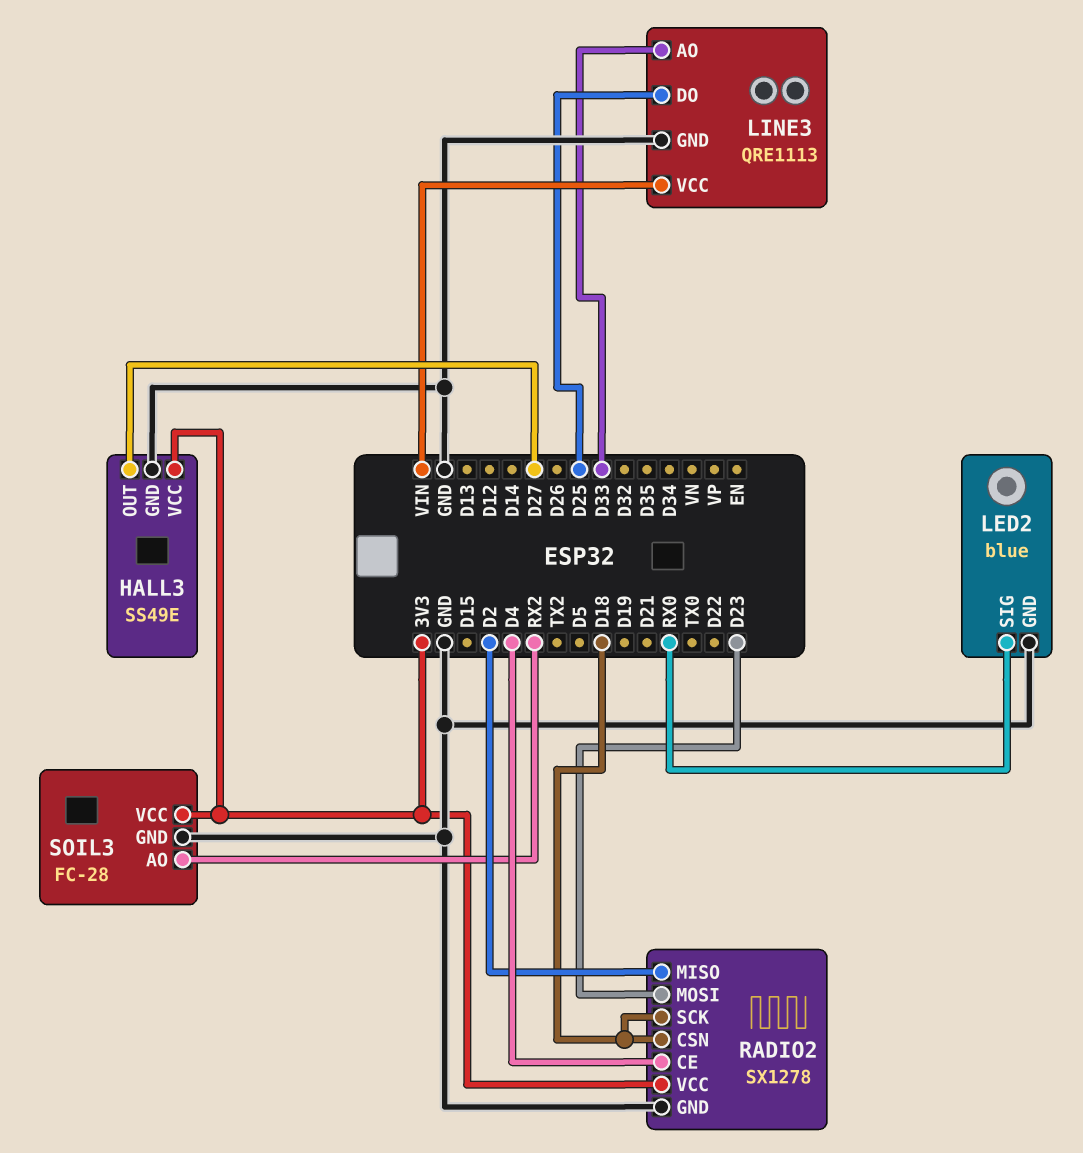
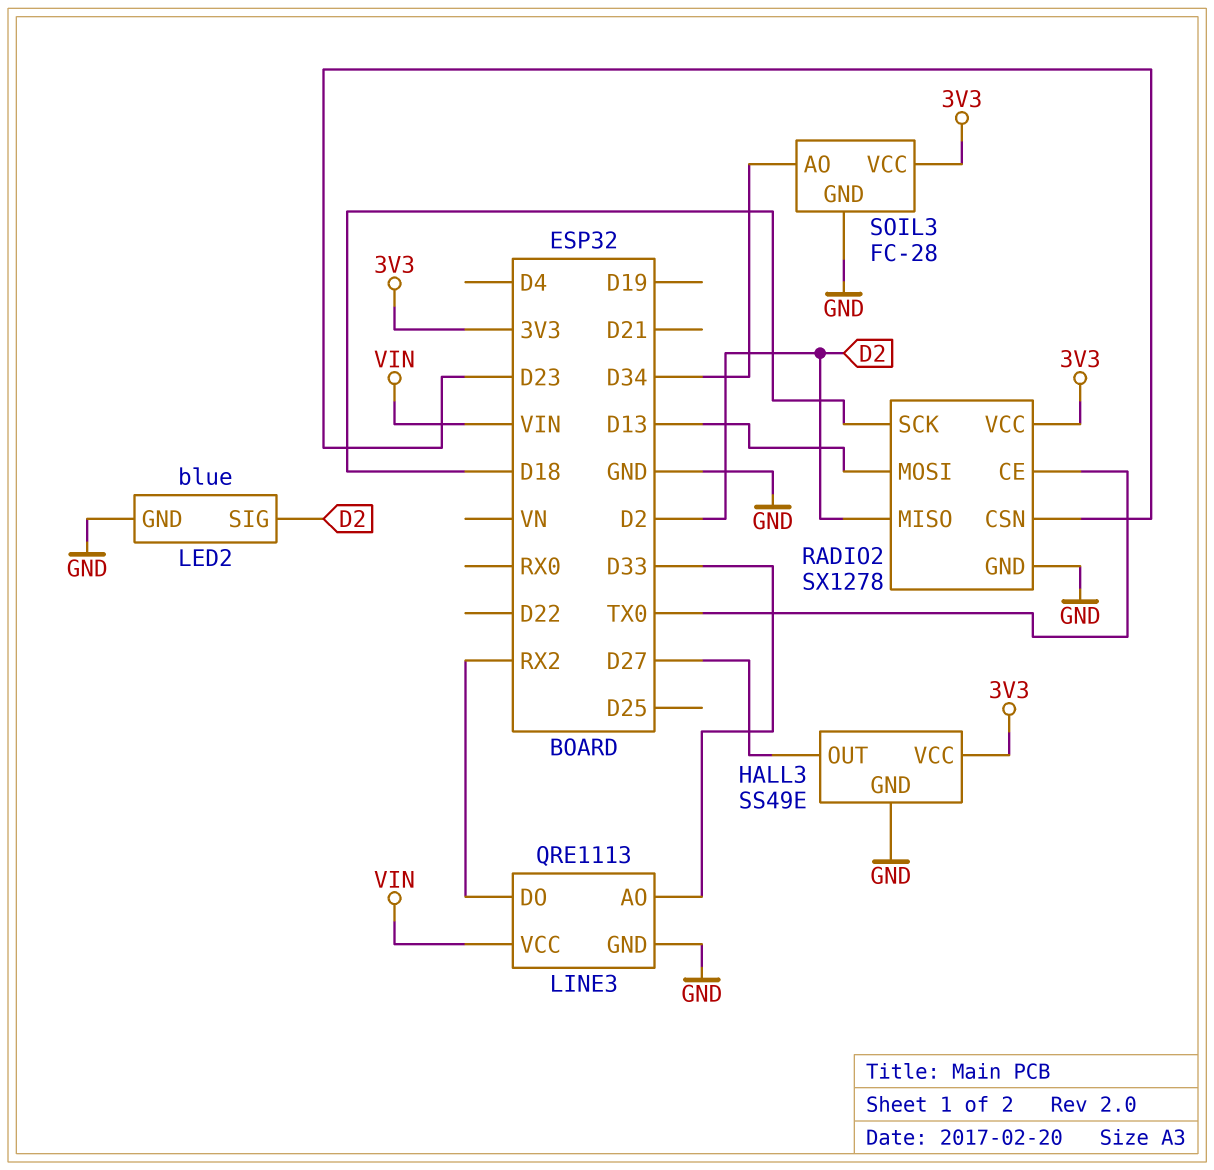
LED2 pin SIG: RX0 -> D2
LINE3 pin DO: D25 -> RX2
RADIO2 pin CE: D4 -> TX0
RADIO2 pin CSN: D18 -> D23
RADIO2 pin MOSI: D23 -> D13
SOIL3 pin AO: RX2 -> D34

